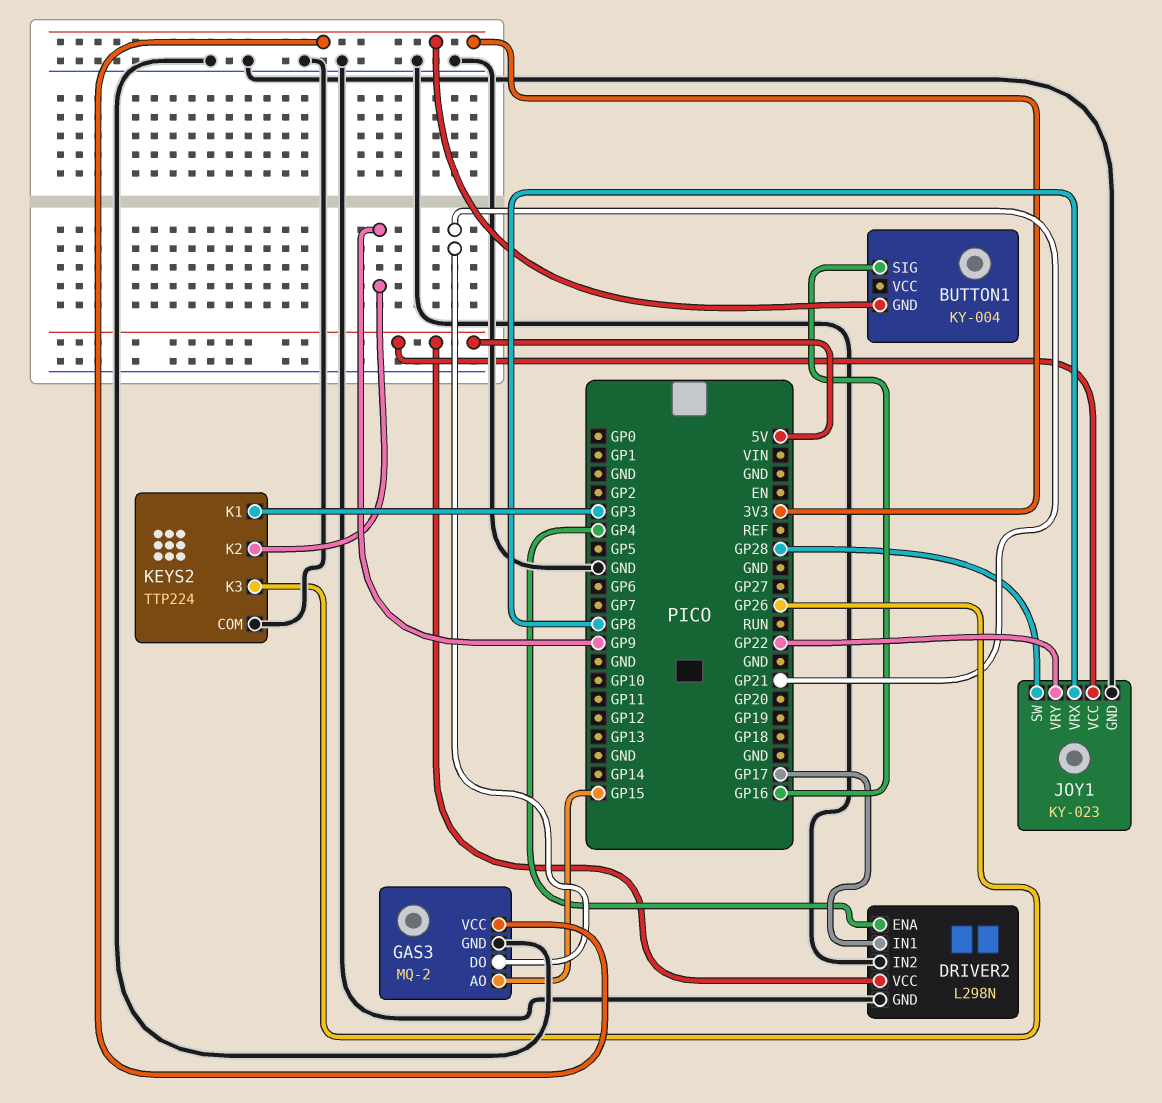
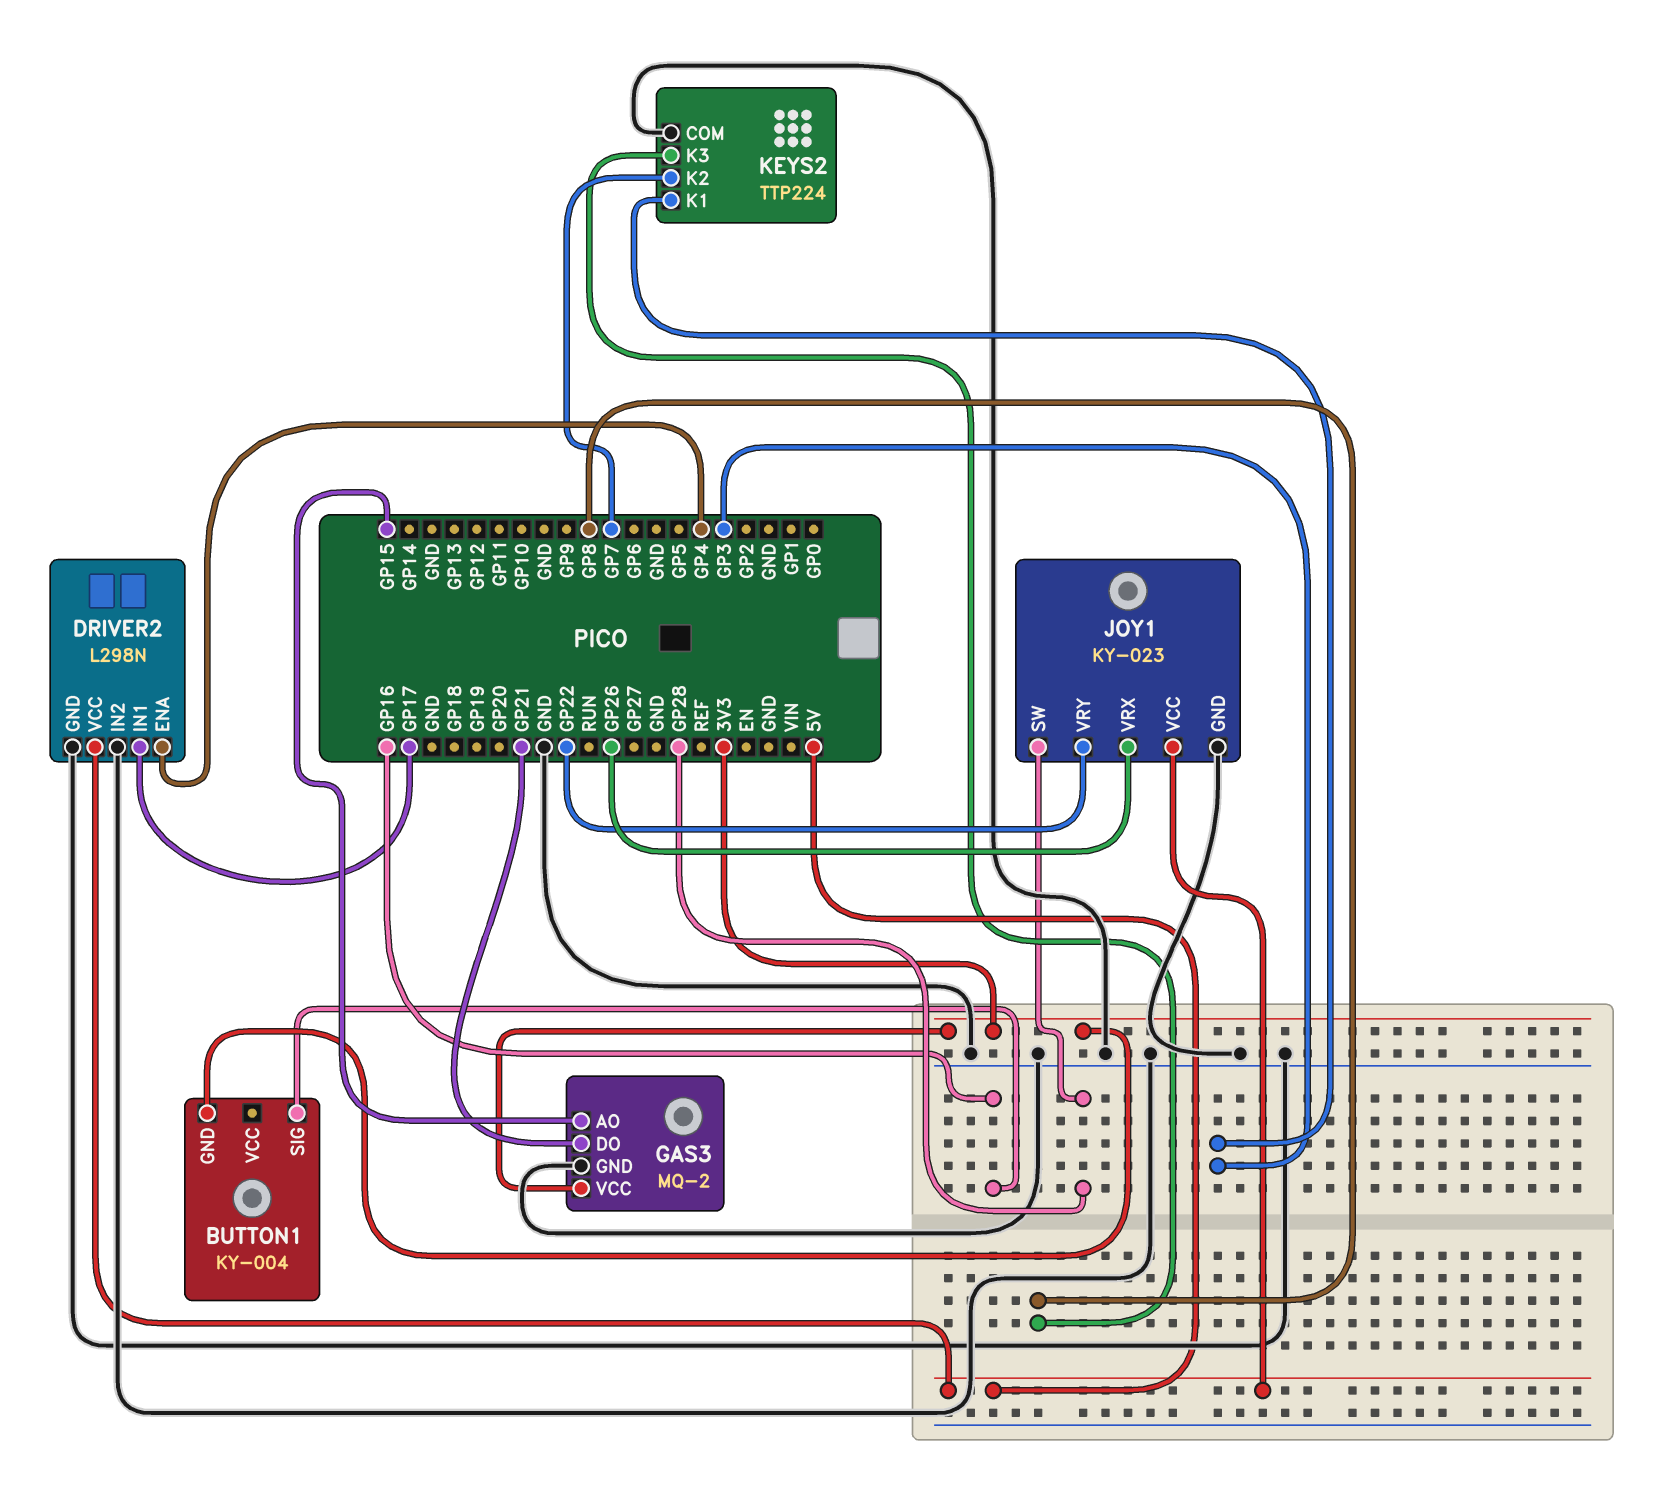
JOY1 pin VRX: GP8 -> GP26
KEYS2 pin K2: GP9 -> GP7
KEYS2 pin K3: GP26 -> GP8

